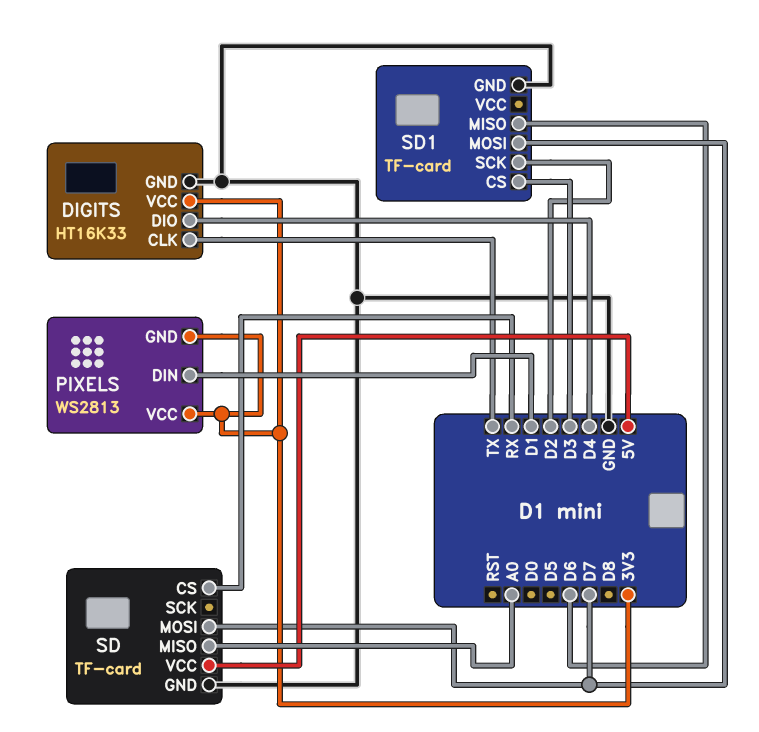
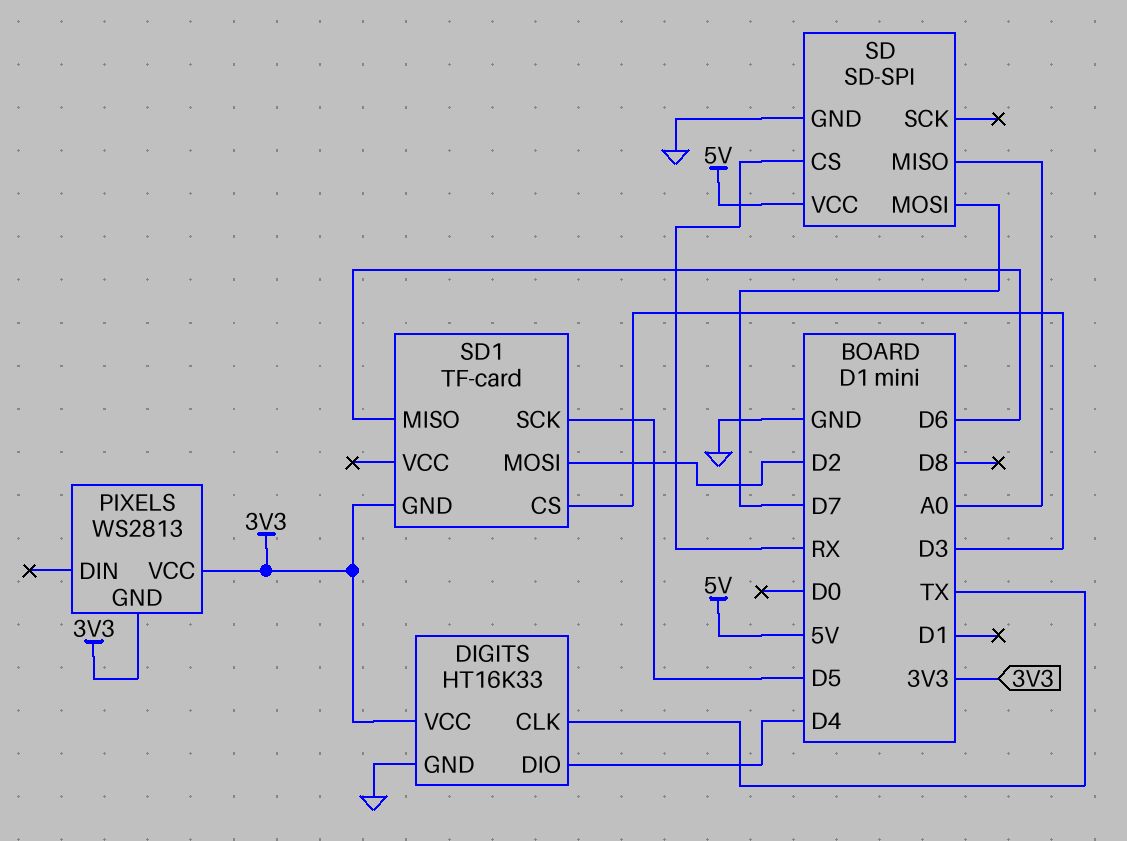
PIXELS pin DIN: D1 -> none
SD: TF-card -> SD-SPI
SD1 pin GND: GND -> 3V3
SD1 pin MOSI: D7 -> D2
SD1 pin SCK: D2 -> D5

